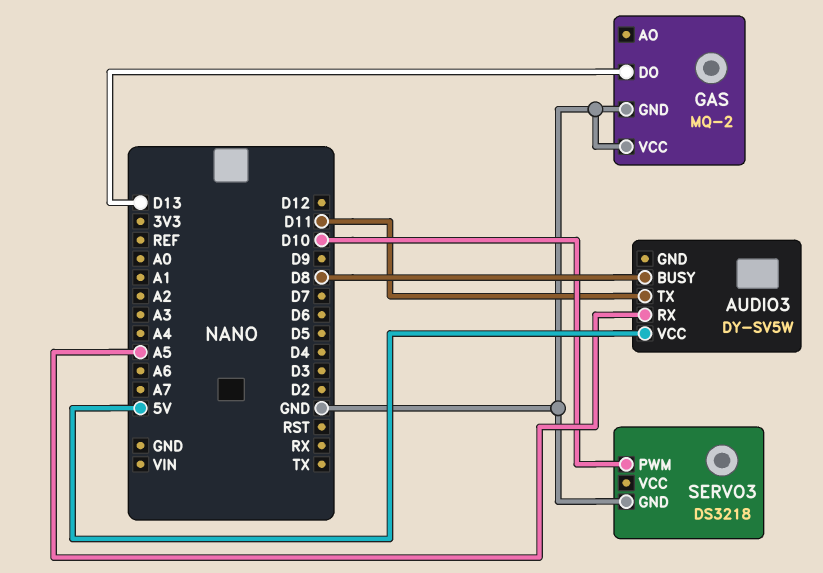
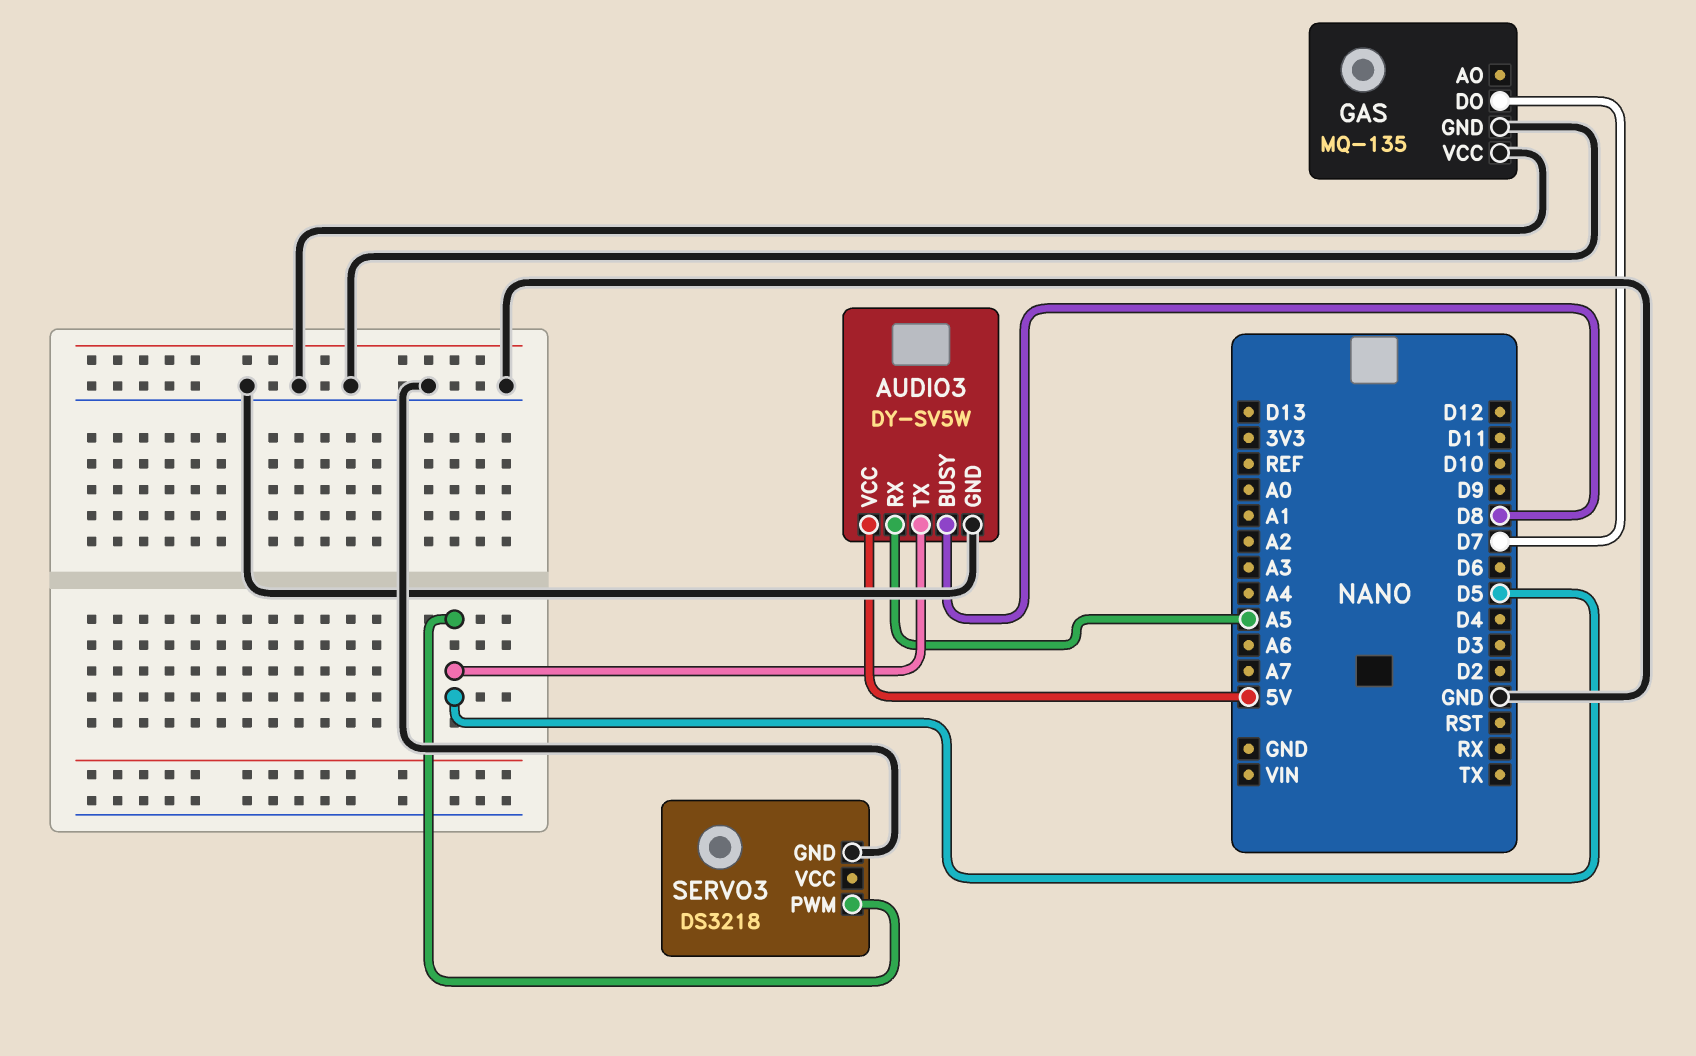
AUDIO3 pin GND: none -> GND
AUDIO3 pin TX: D11 -> D5
GAS: MQ-2 -> MQ-135
GAS pin DO: D13 -> D7
SERVO3 pin PWM: D10 -> D5

